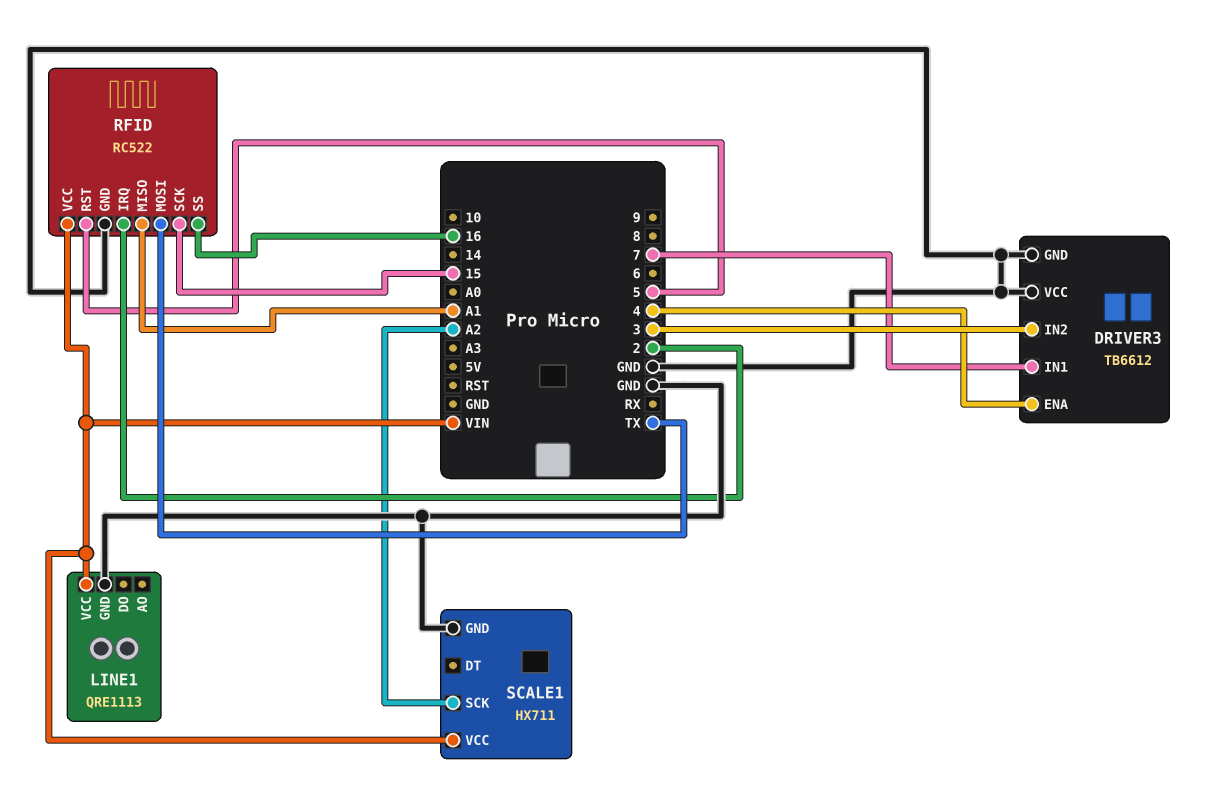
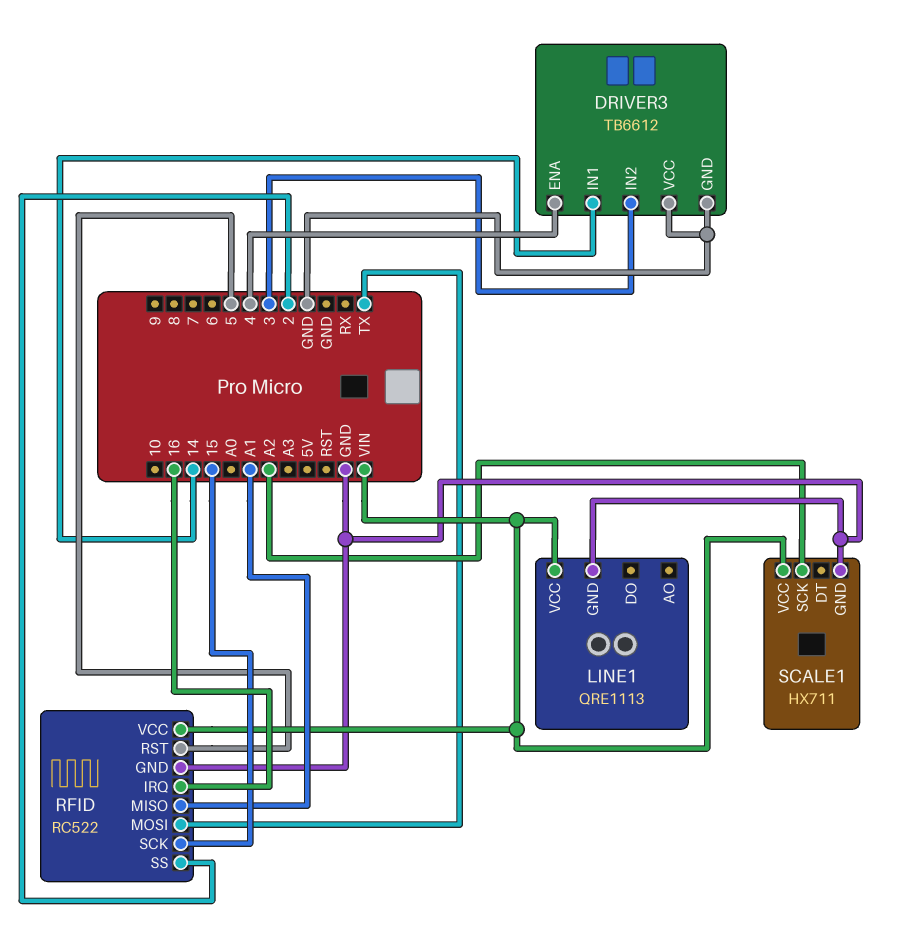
DRIVER3 pin IN1: 7 -> 14
RFID pin IRQ: 2 -> 16
RFID pin SS: 16 -> 2

